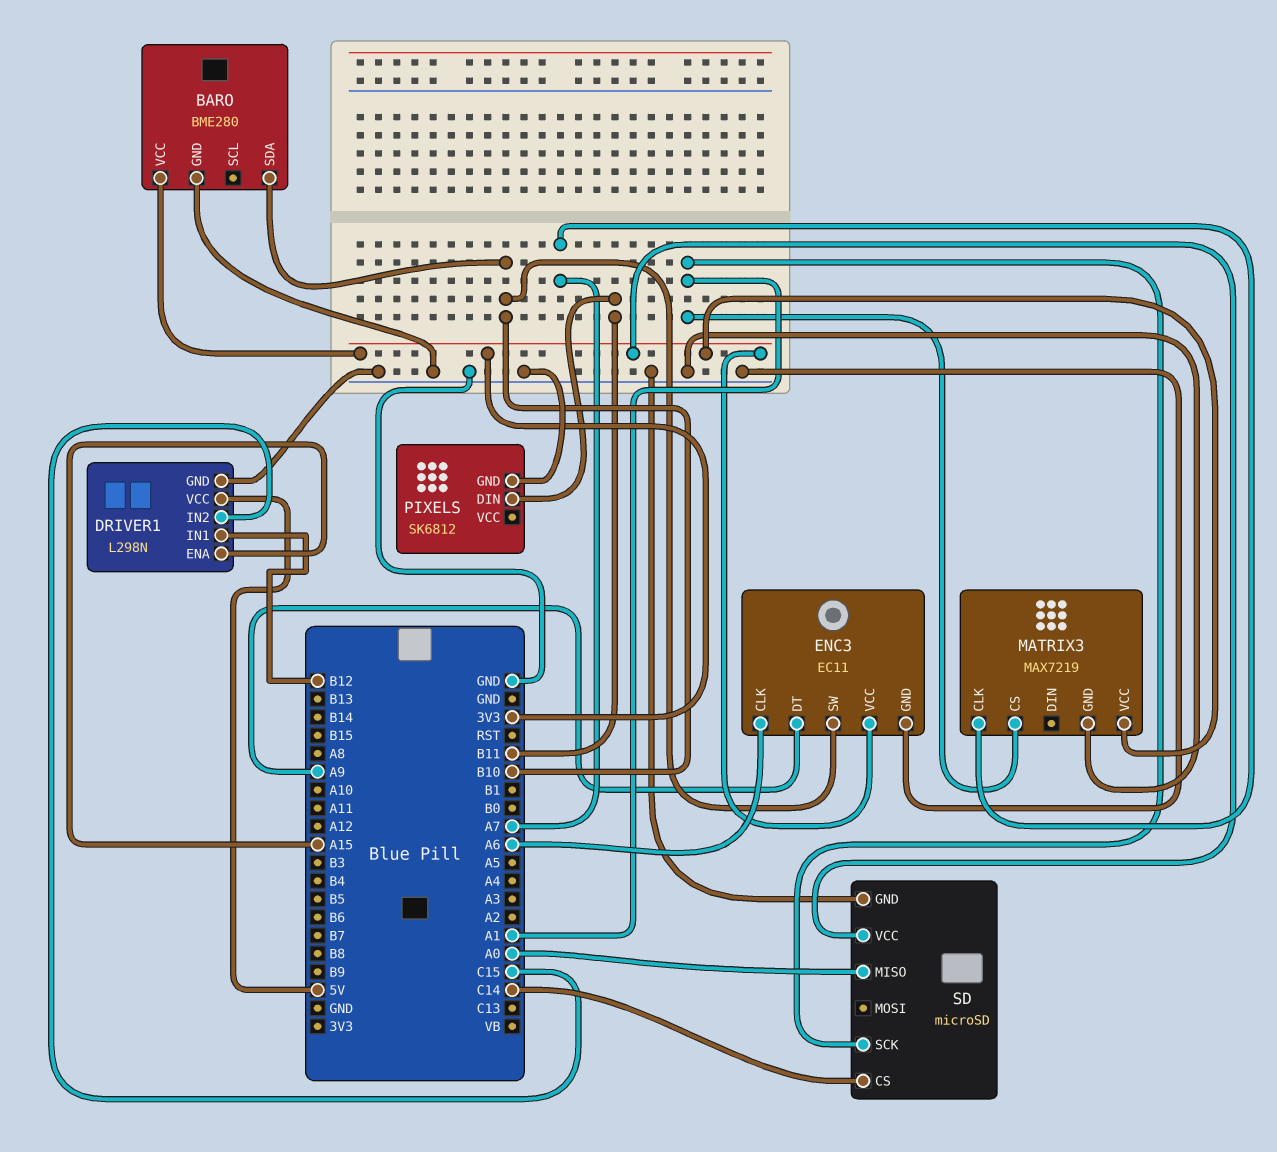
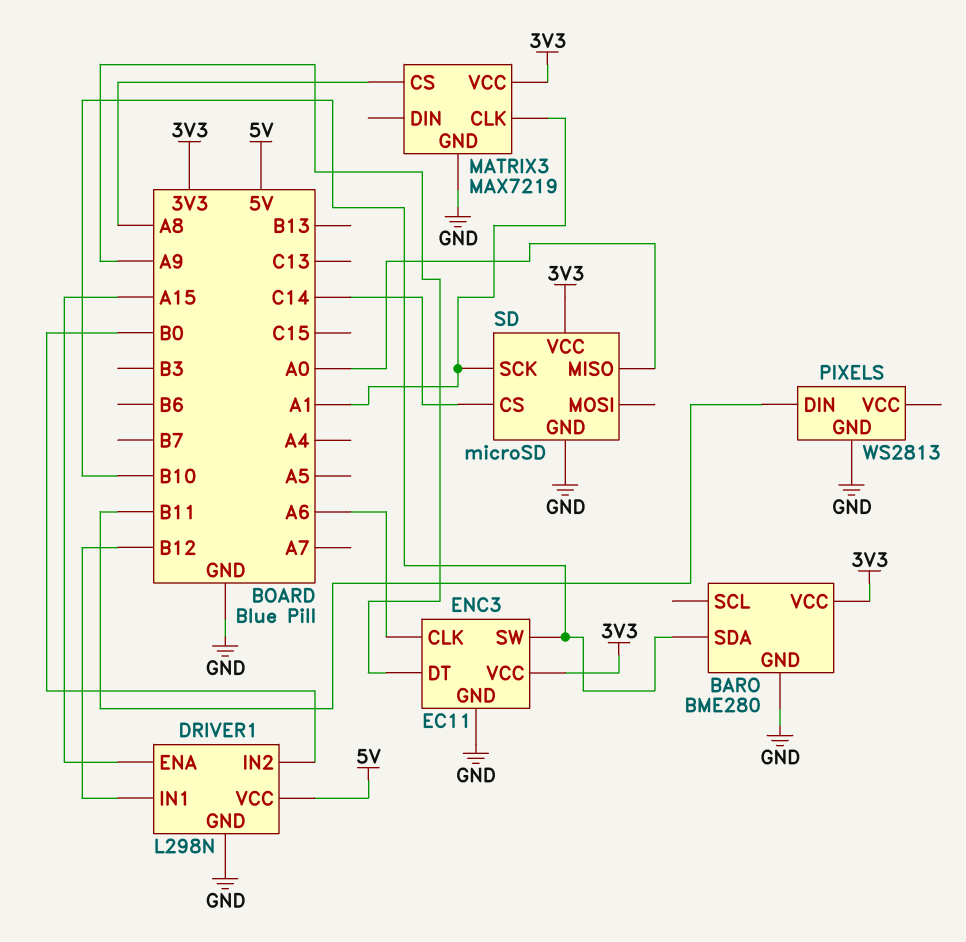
DRIVER1 pin IN2: C15 -> B0
MATRIX3 pin CLK: A7 -> A1
MATRIX3 pin CS: A1 -> A8
PIXELS: SK6812 -> WS2813

